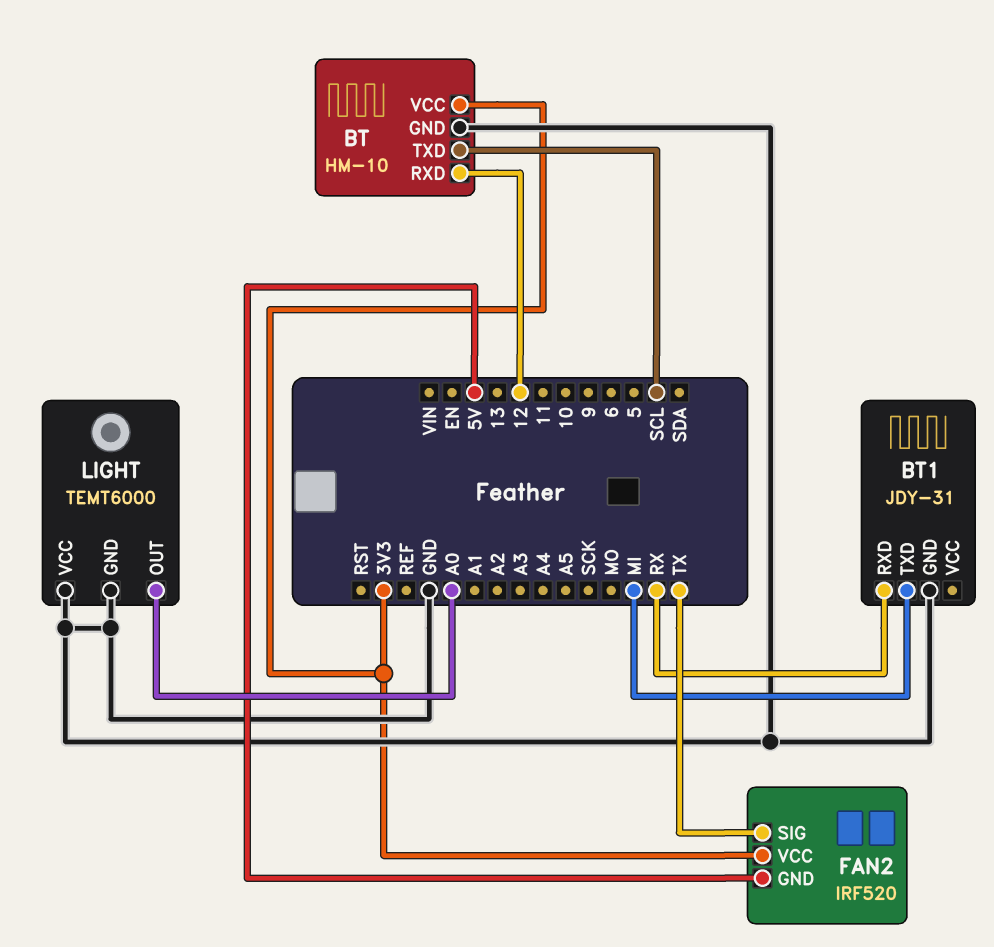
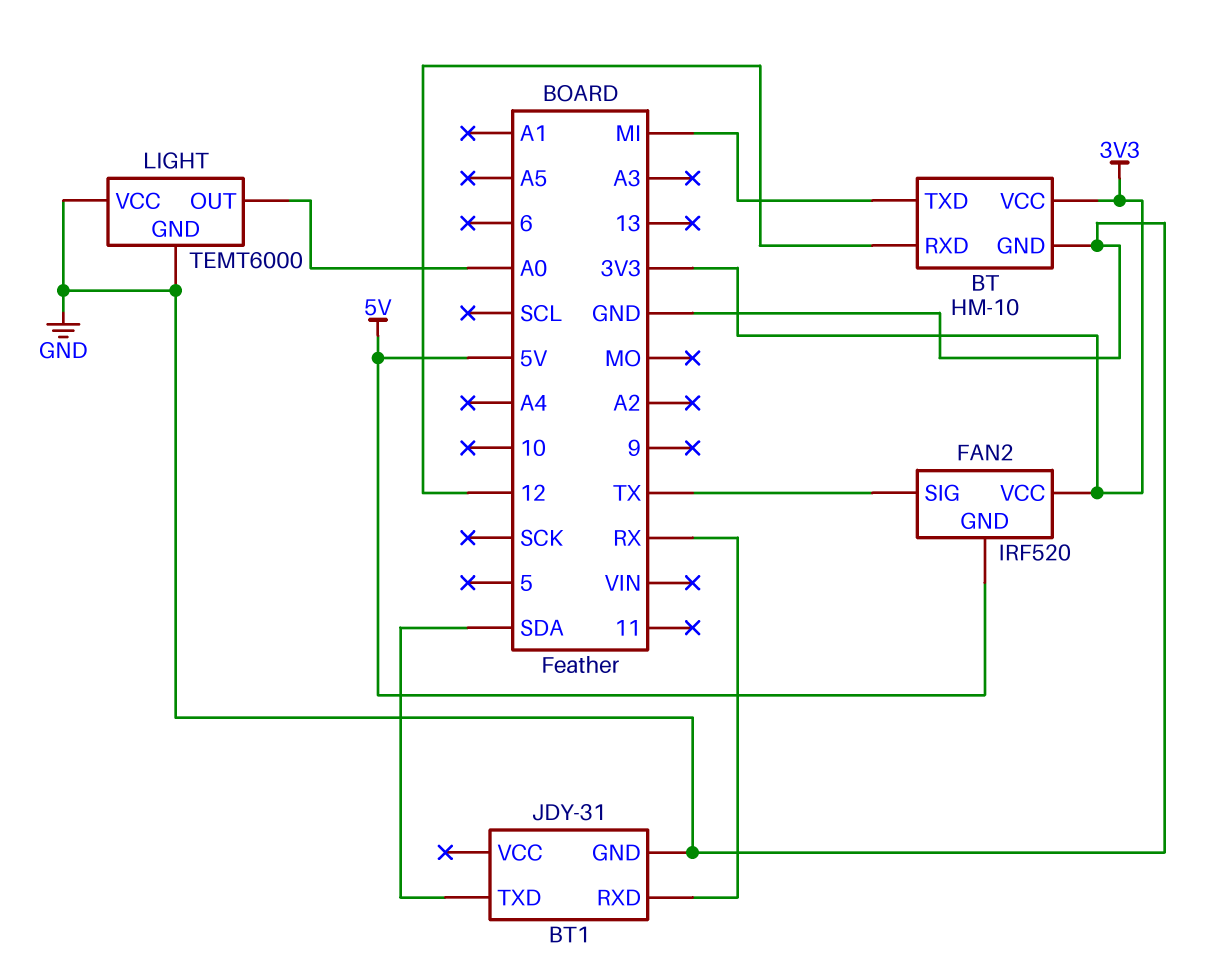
BT pin TXD: SCL -> MI
BT1 pin TXD: MI -> SDA

